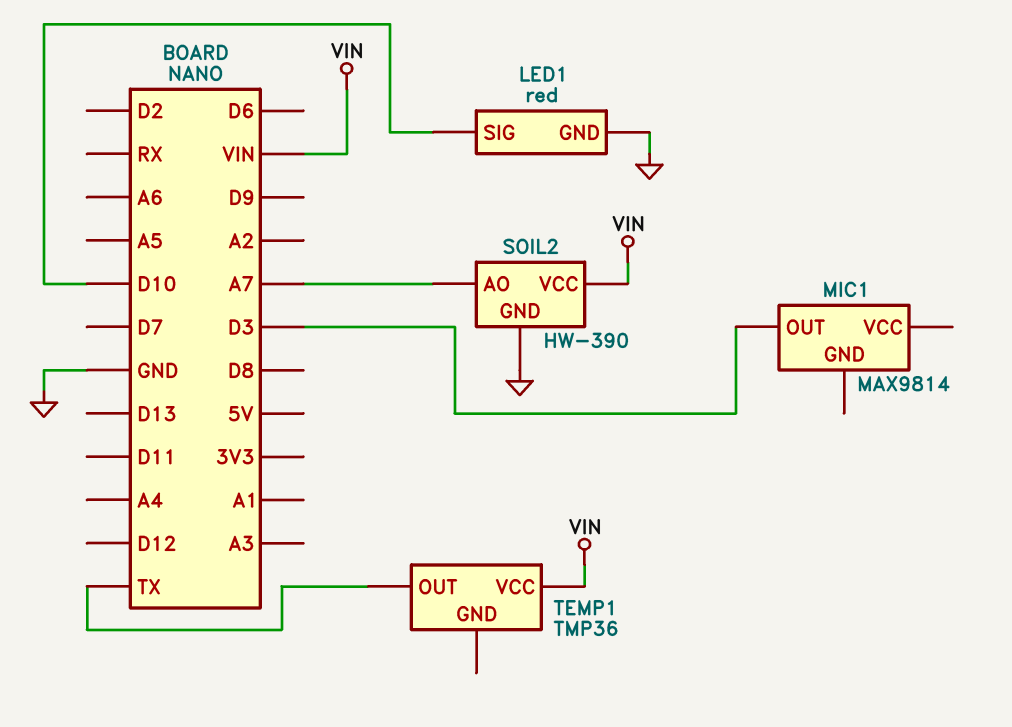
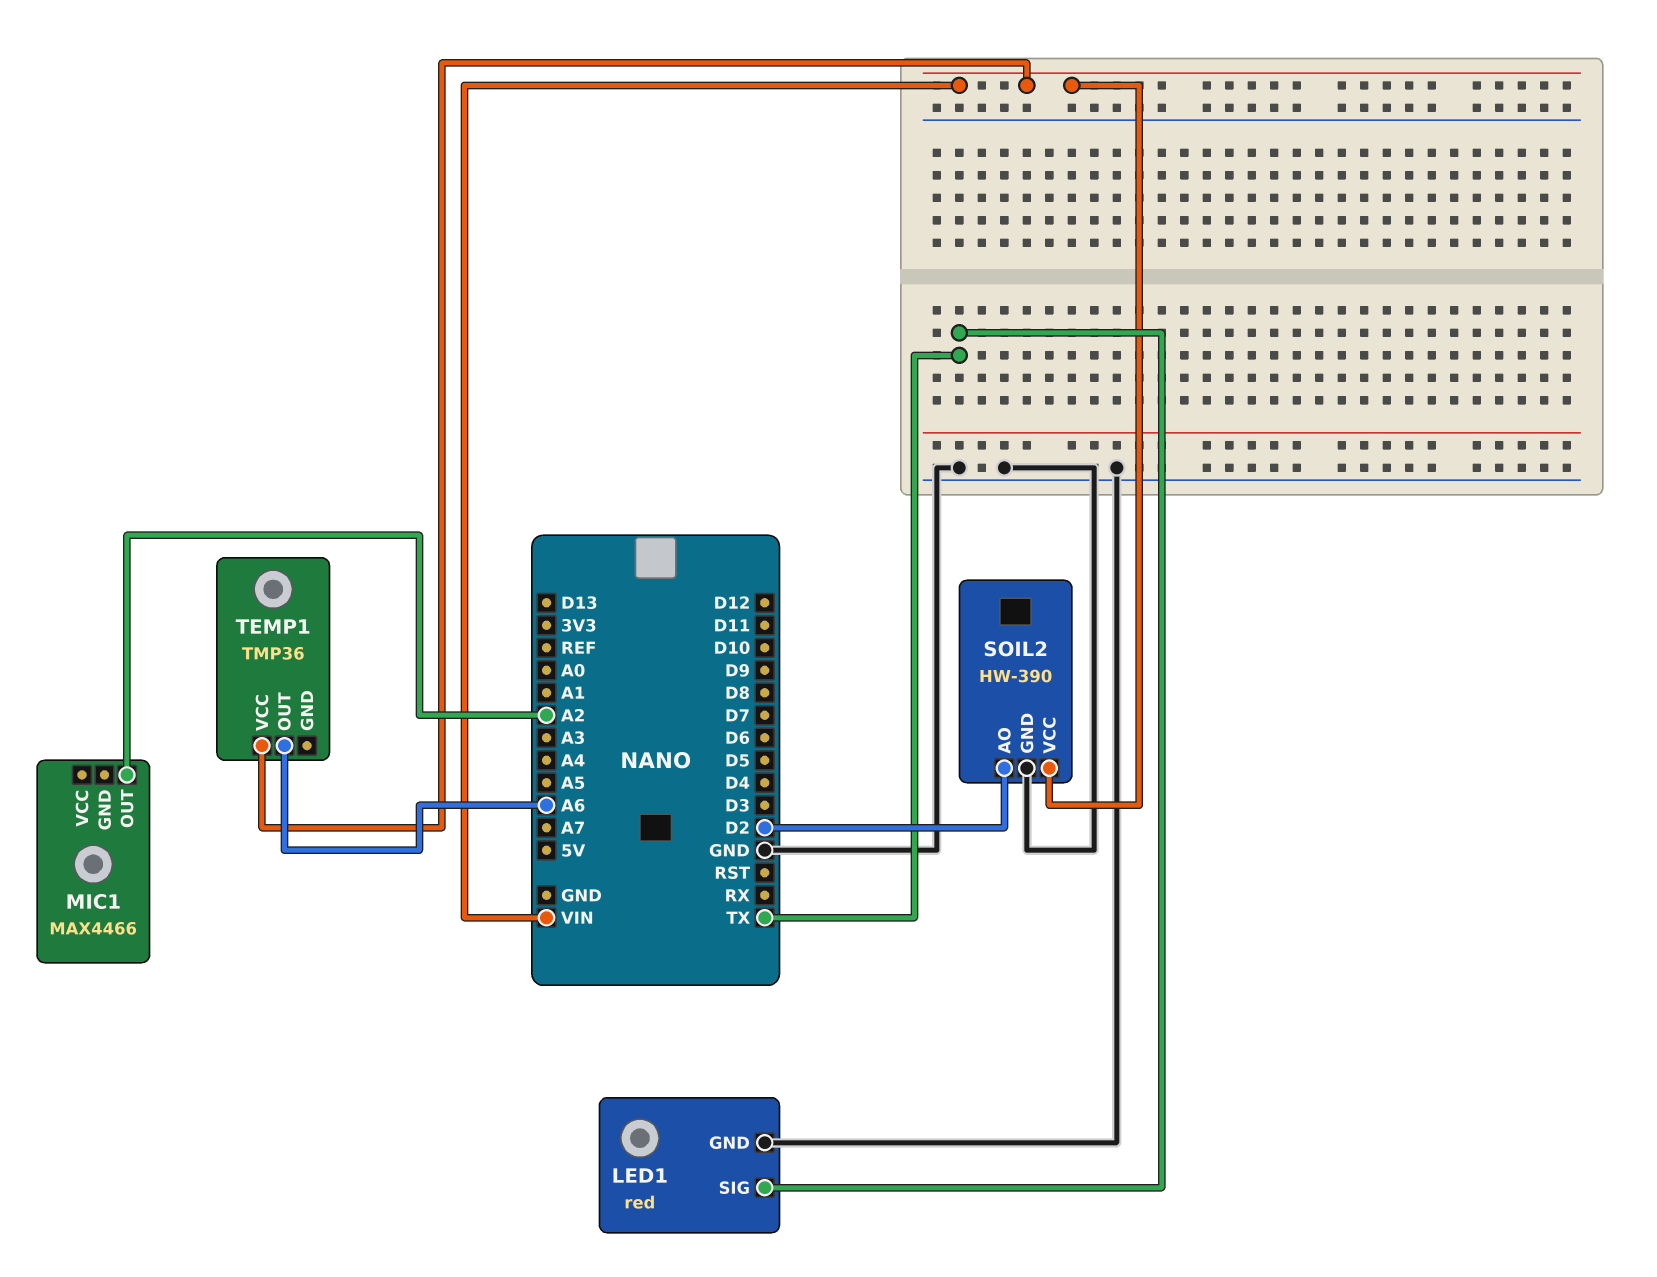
LED1 pin SIG: D10 -> TX
MIC1: MAX9814 -> MAX4466
MIC1 pin OUT: D3 -> A2
SOIL2 pin AO: A7 -> D2
TEMP1 pin OUT: TX -> A6

